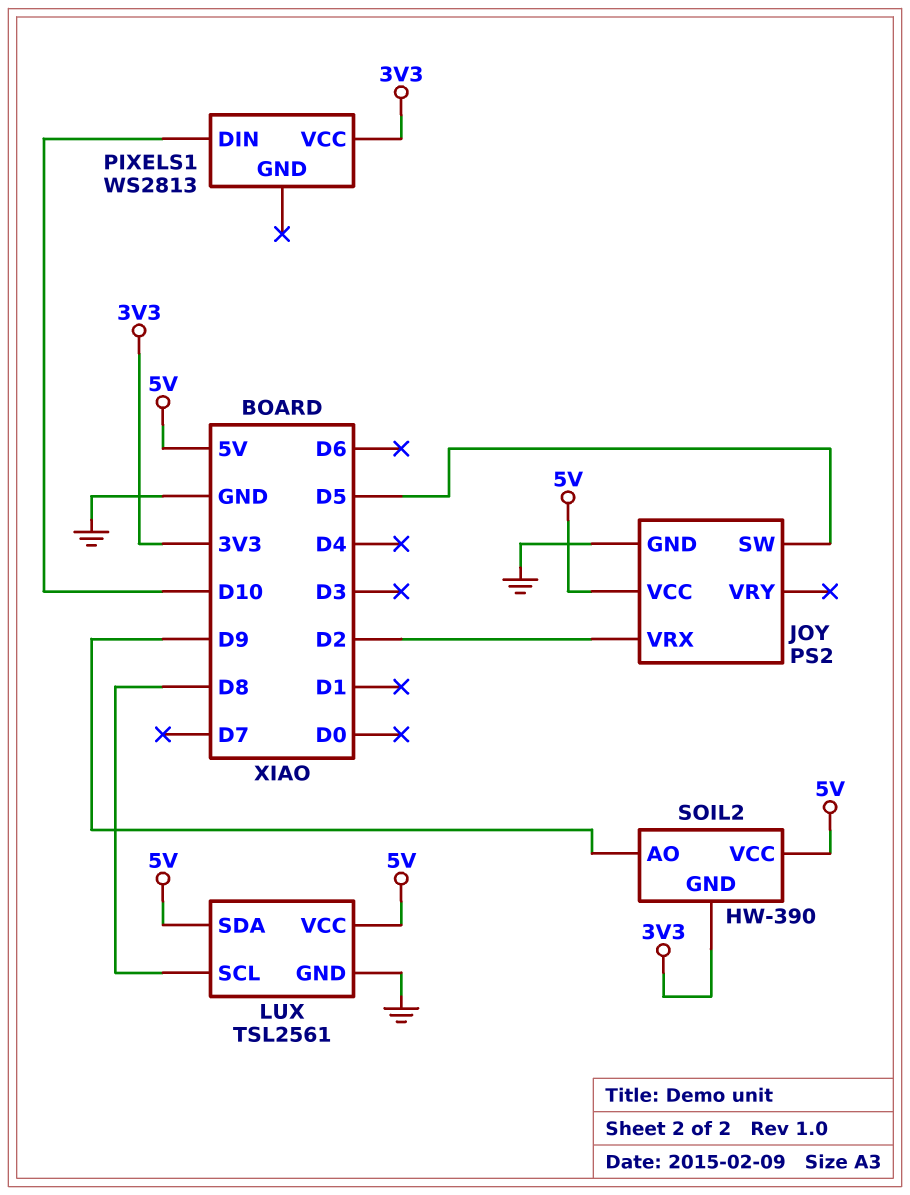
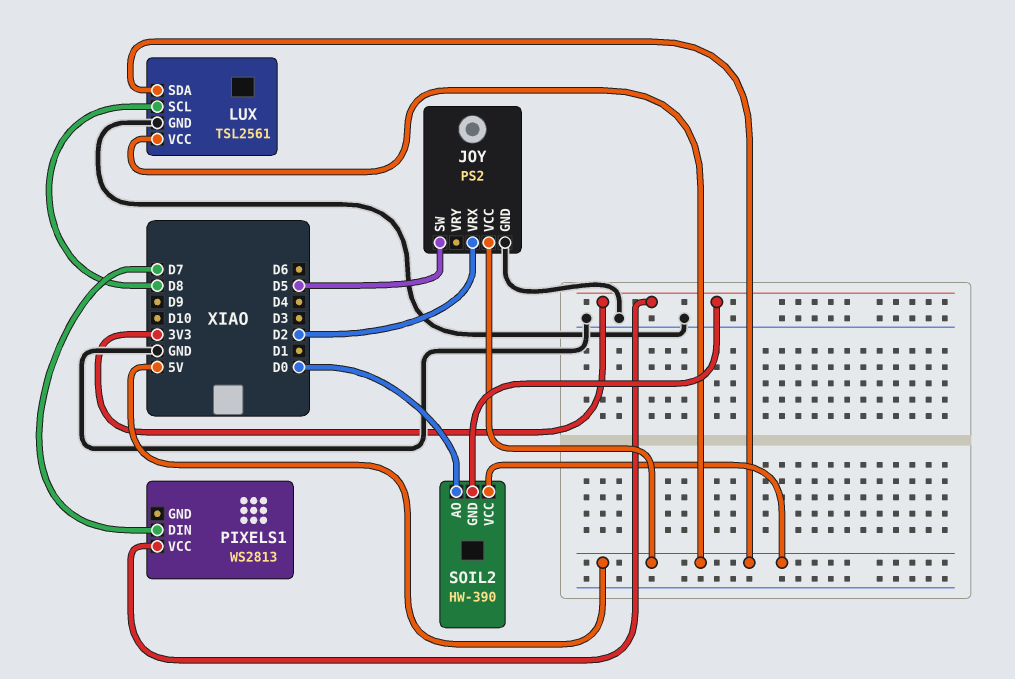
PIXELS1 pin DIN: D10 -> D7
SOIL2 pin AO: D9 -> D0

